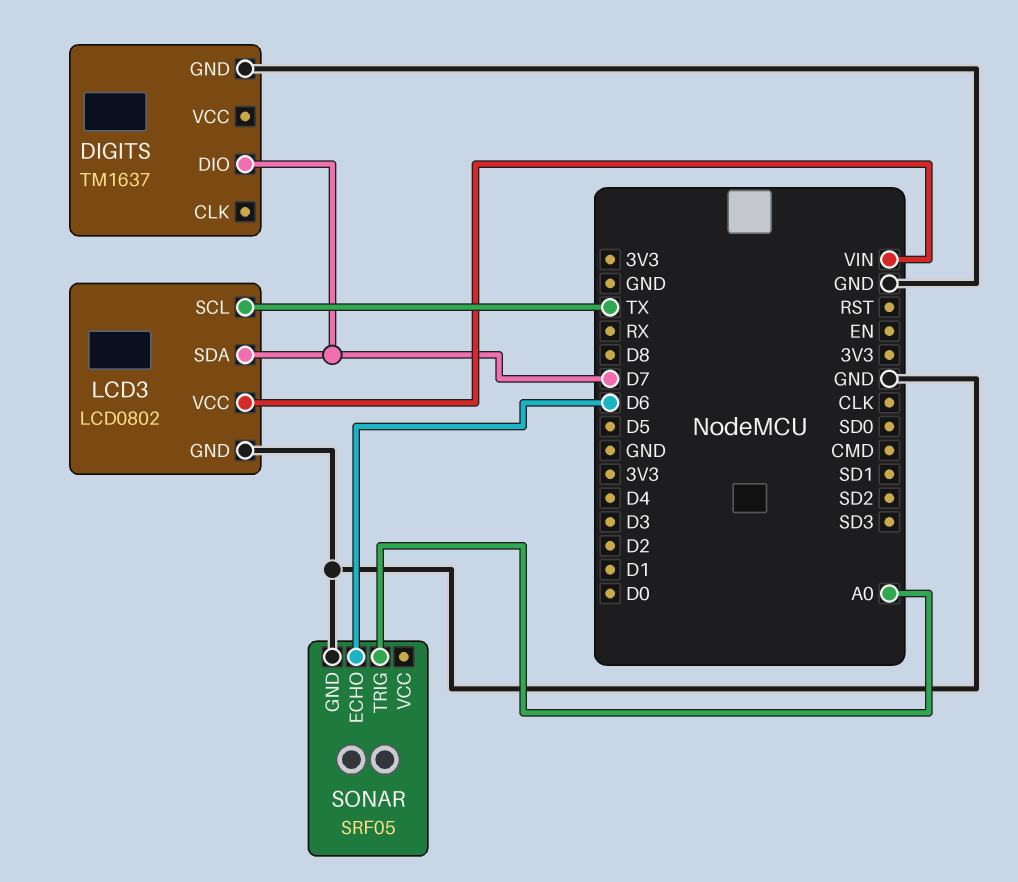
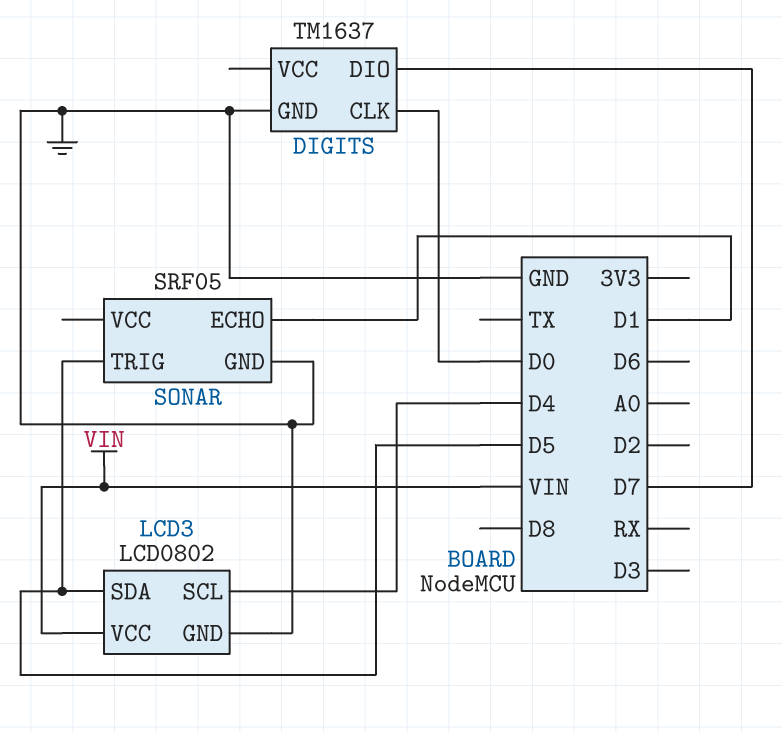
DIGITS pin CLK: none -> D0
LCD3 pin SCL: TX -> D4
LCD3 pin SDA: D7 -> D5
SONAR pin ECHO: D6 -> D1
SONAR pin TRIG: A0 -> D5

